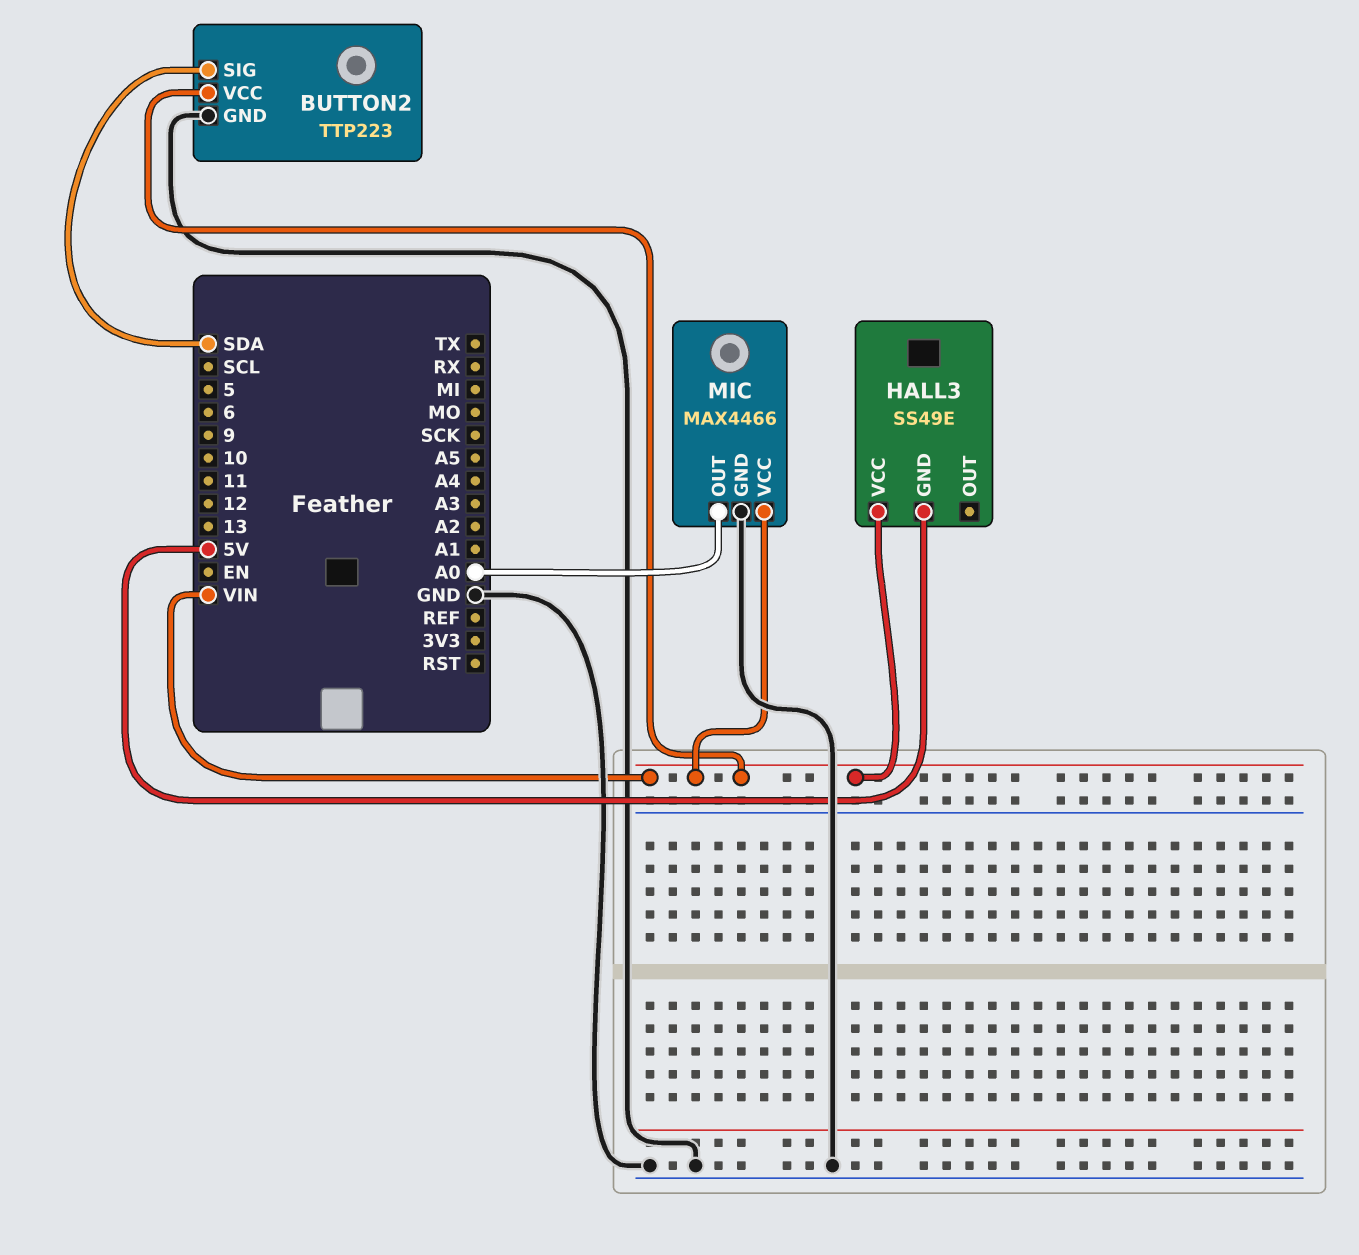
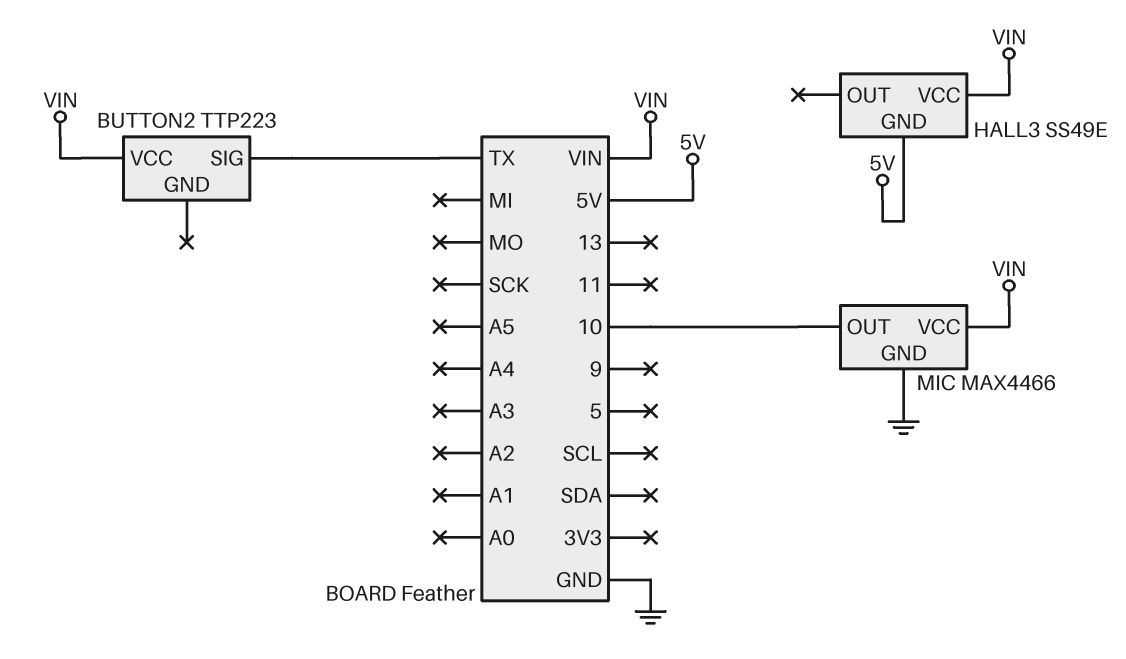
BUTTON2 pin GND: GND -> none
BUTTON2 pin SIG: SDA -> TX
MIC pin OUT: A0 -> 10

